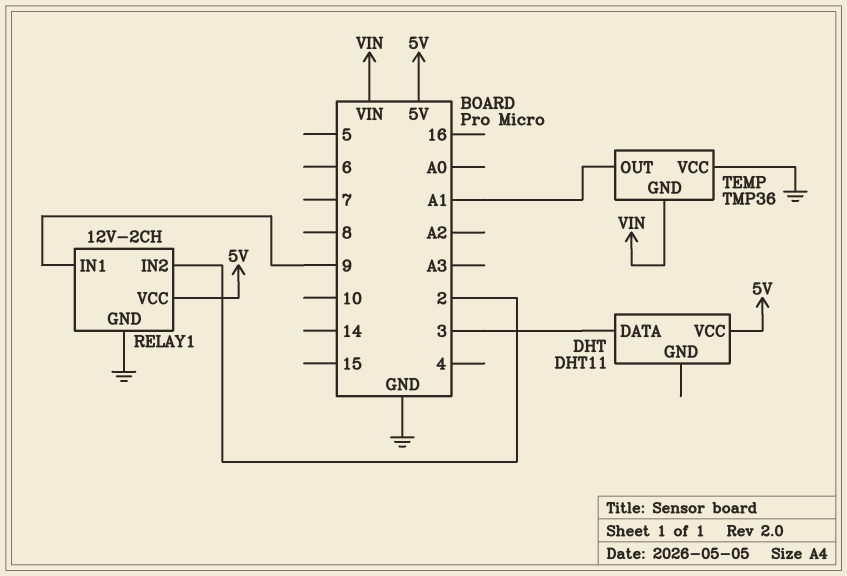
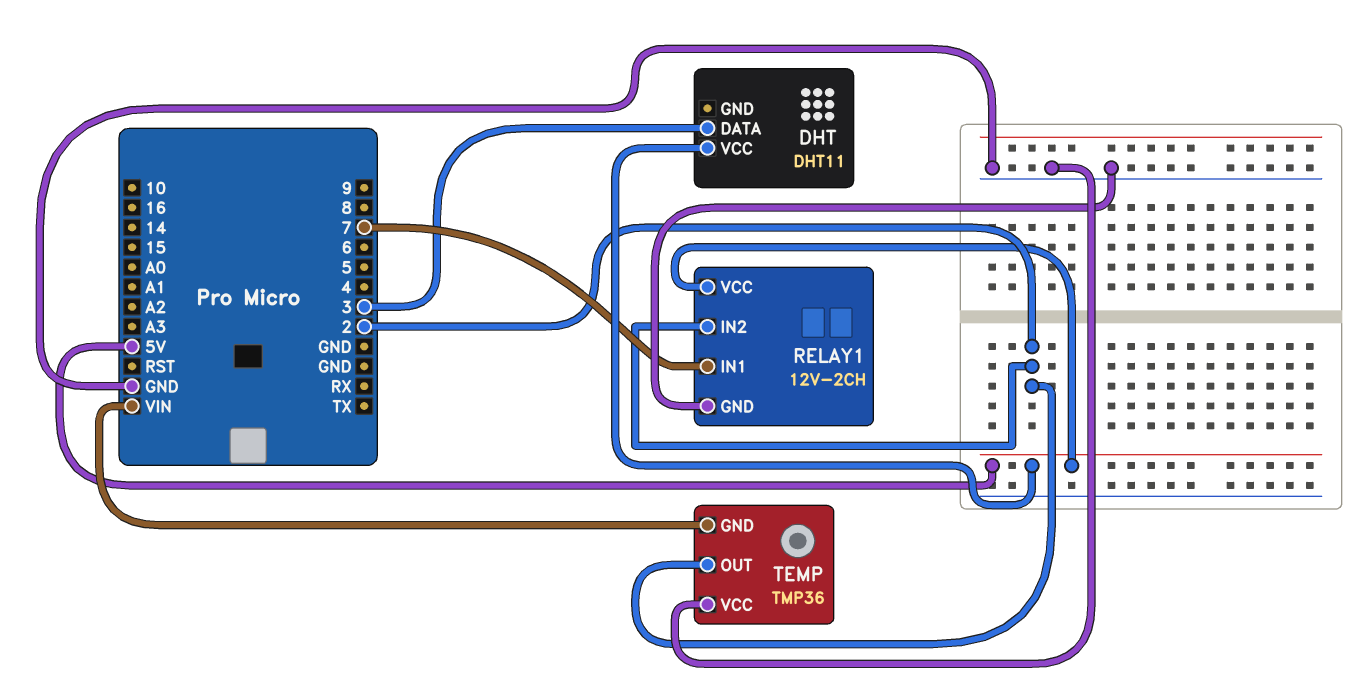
RELAY1 pin IN1: 9 -> 7
TEMP pin OUT: A1 -> 2

